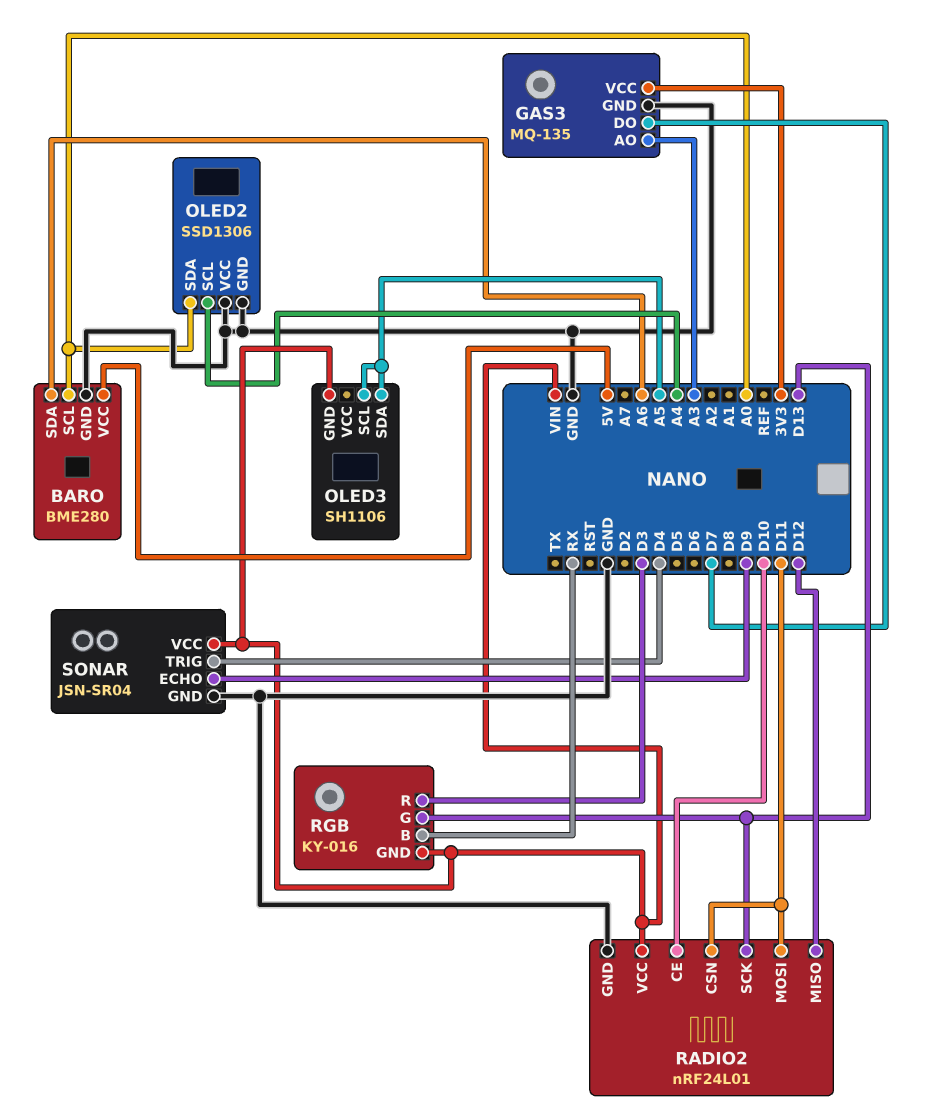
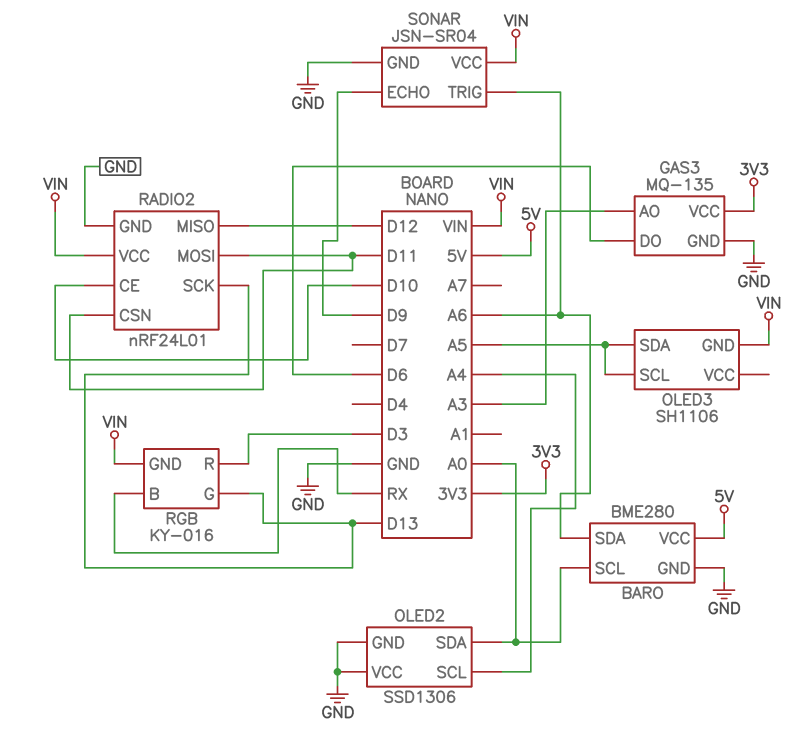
GAS3 pin DO: D7 -> D6
SONAR pin TRIG: D4 -> A6

